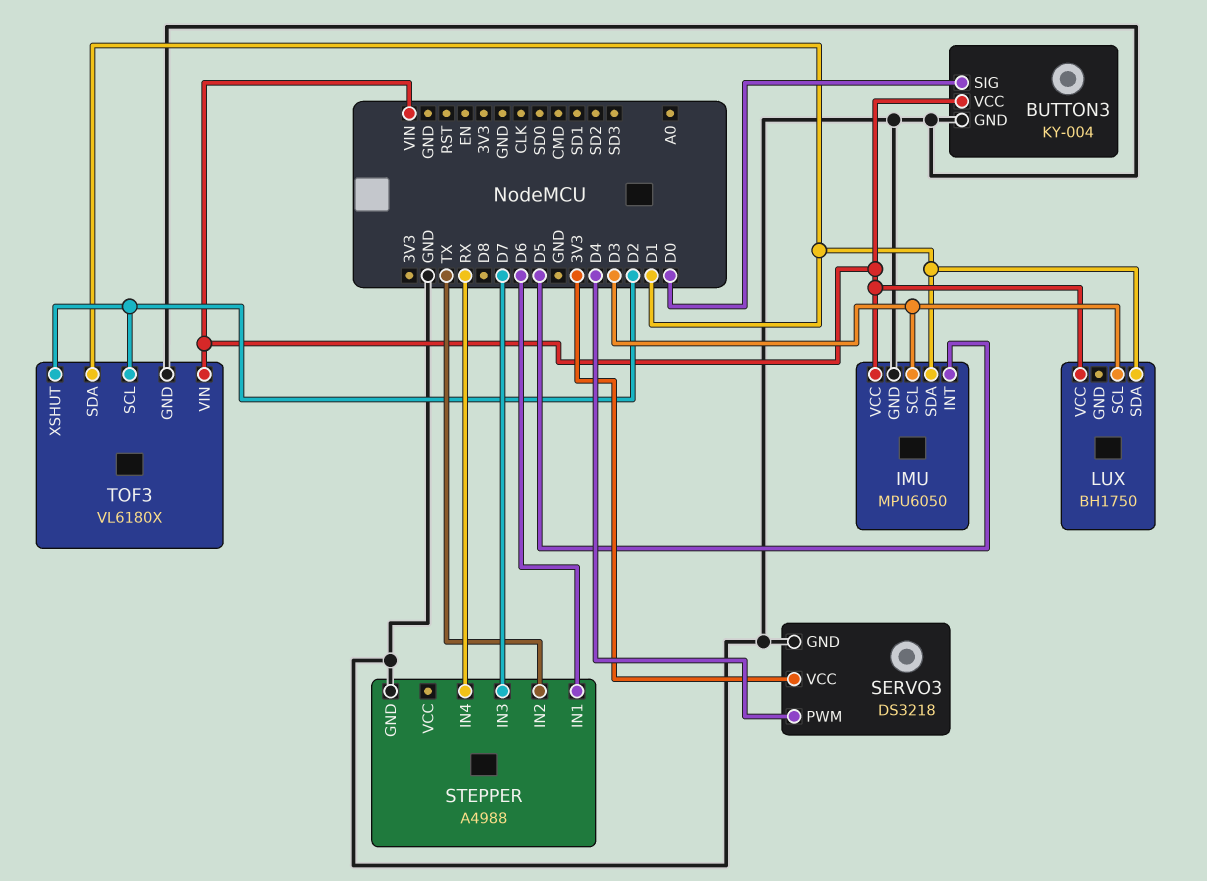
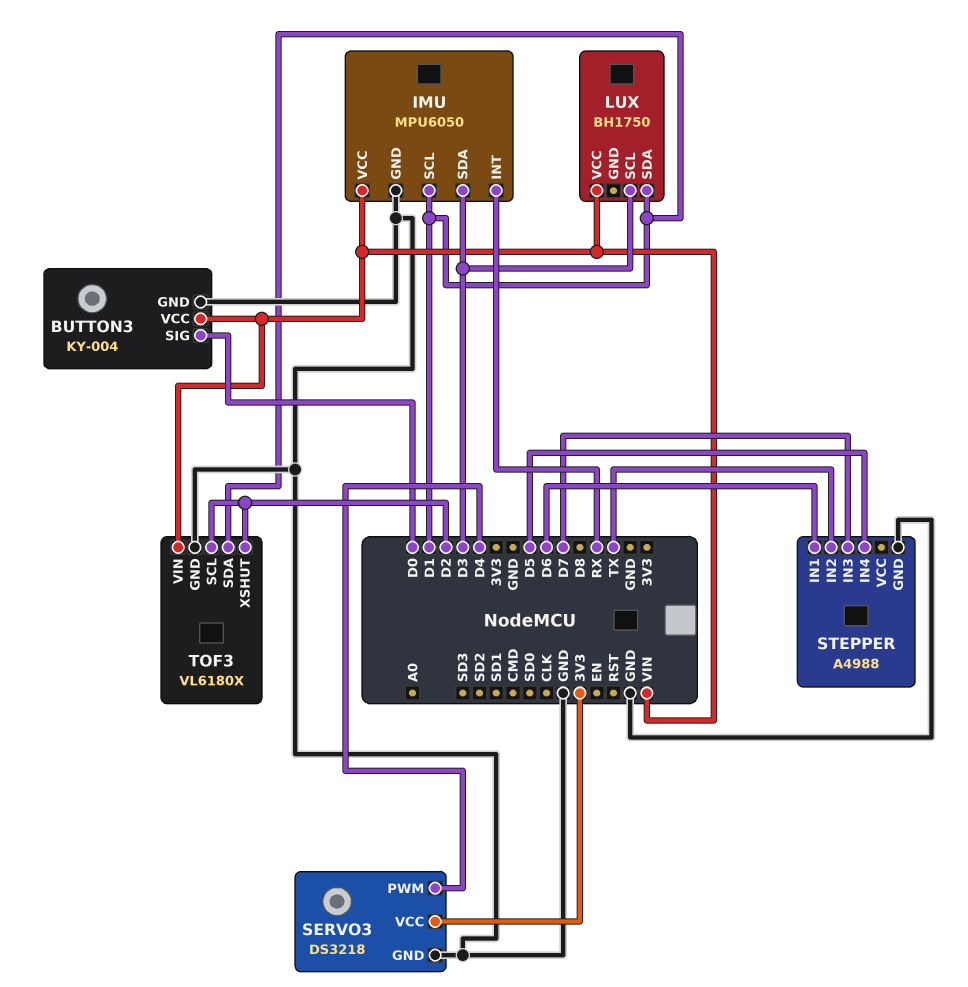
IMU pin INT: D5 -> RX
IMU pin SCL: D3 -> D1
IMU pin SDA: D1 -> D3
STEPPER pin IN4: RX -> D5

